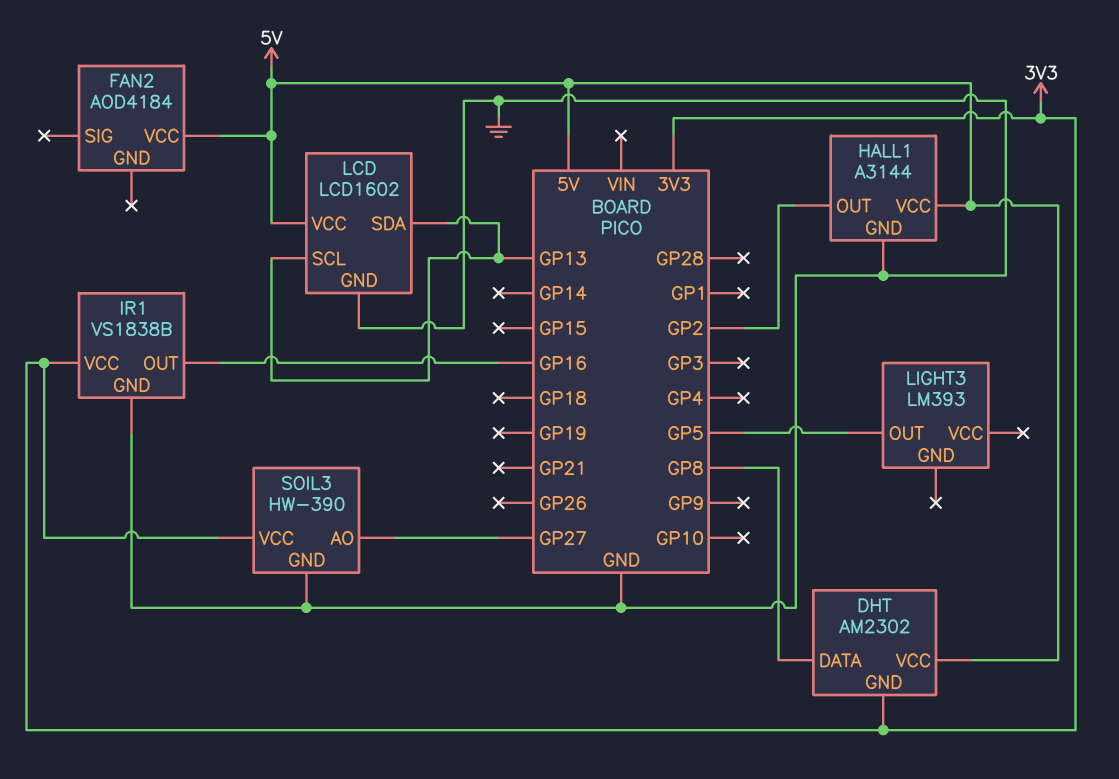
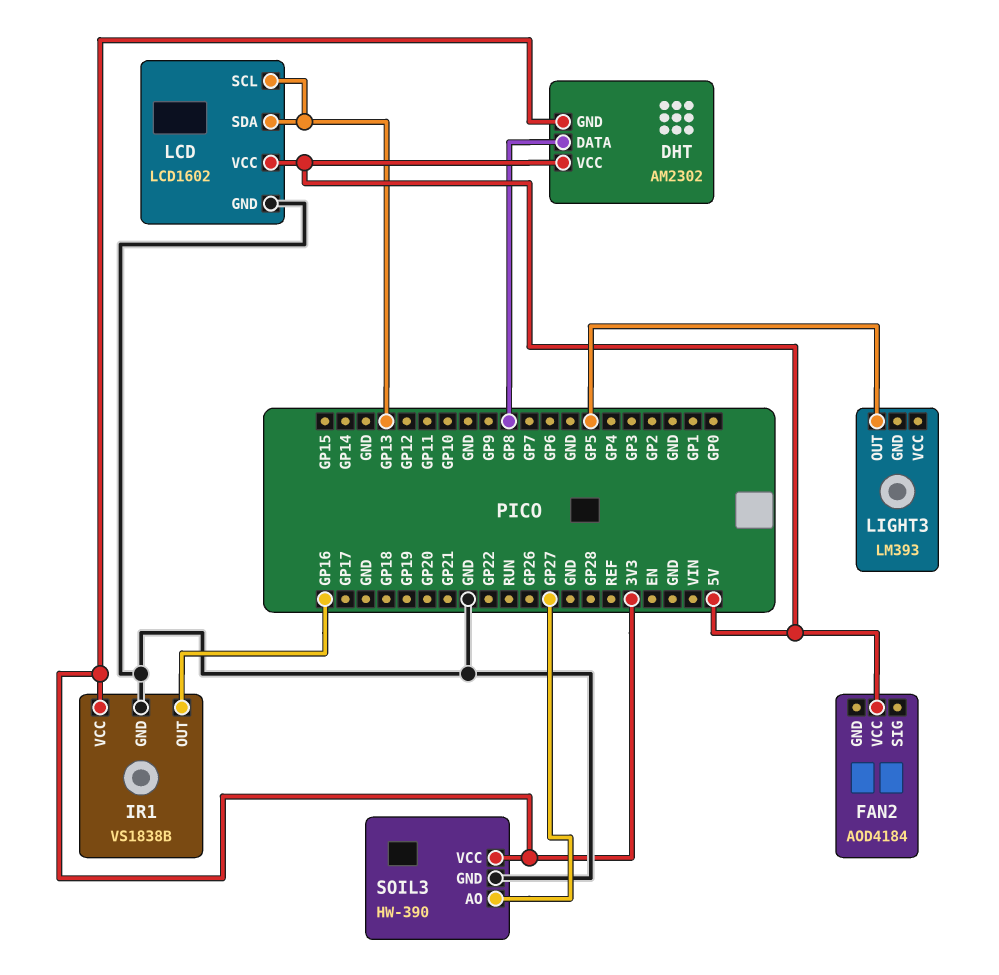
HALL1: A3144 -> none
HALL1 pin GND: GND -> none
HALL1 pin OUT: GP2 -> none
HALL1 pin VCC: 5V -> none

